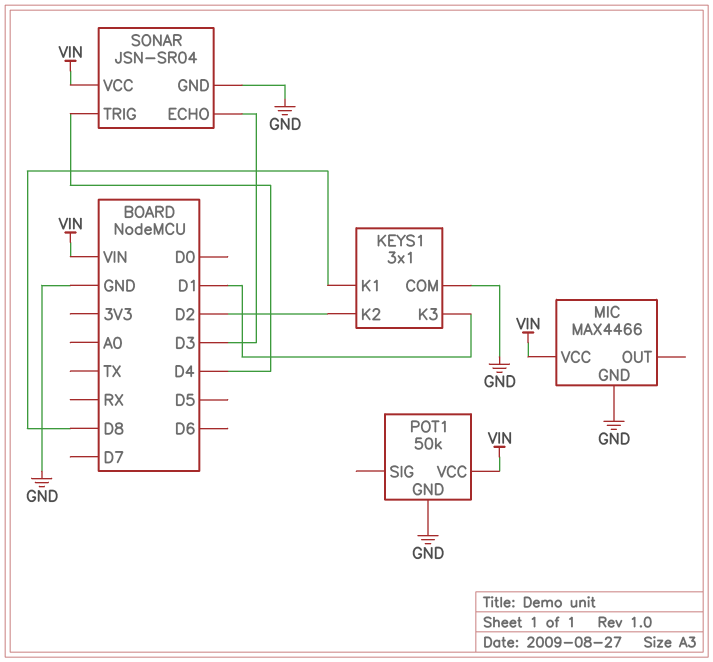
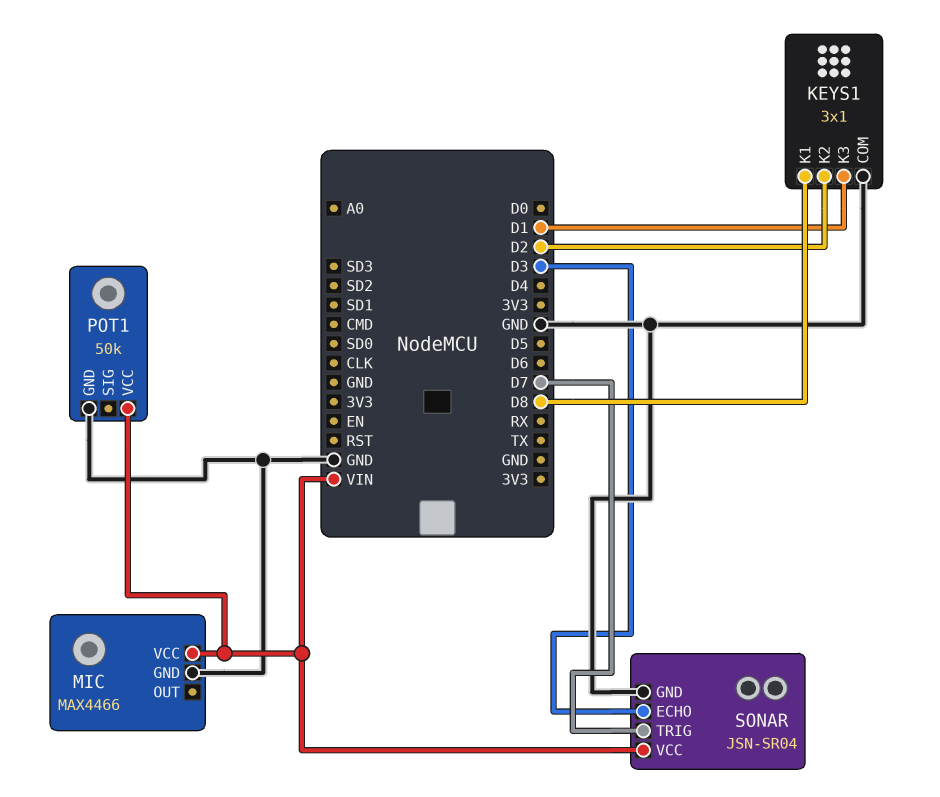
SONAR pin TRIG: D4 -> D7

